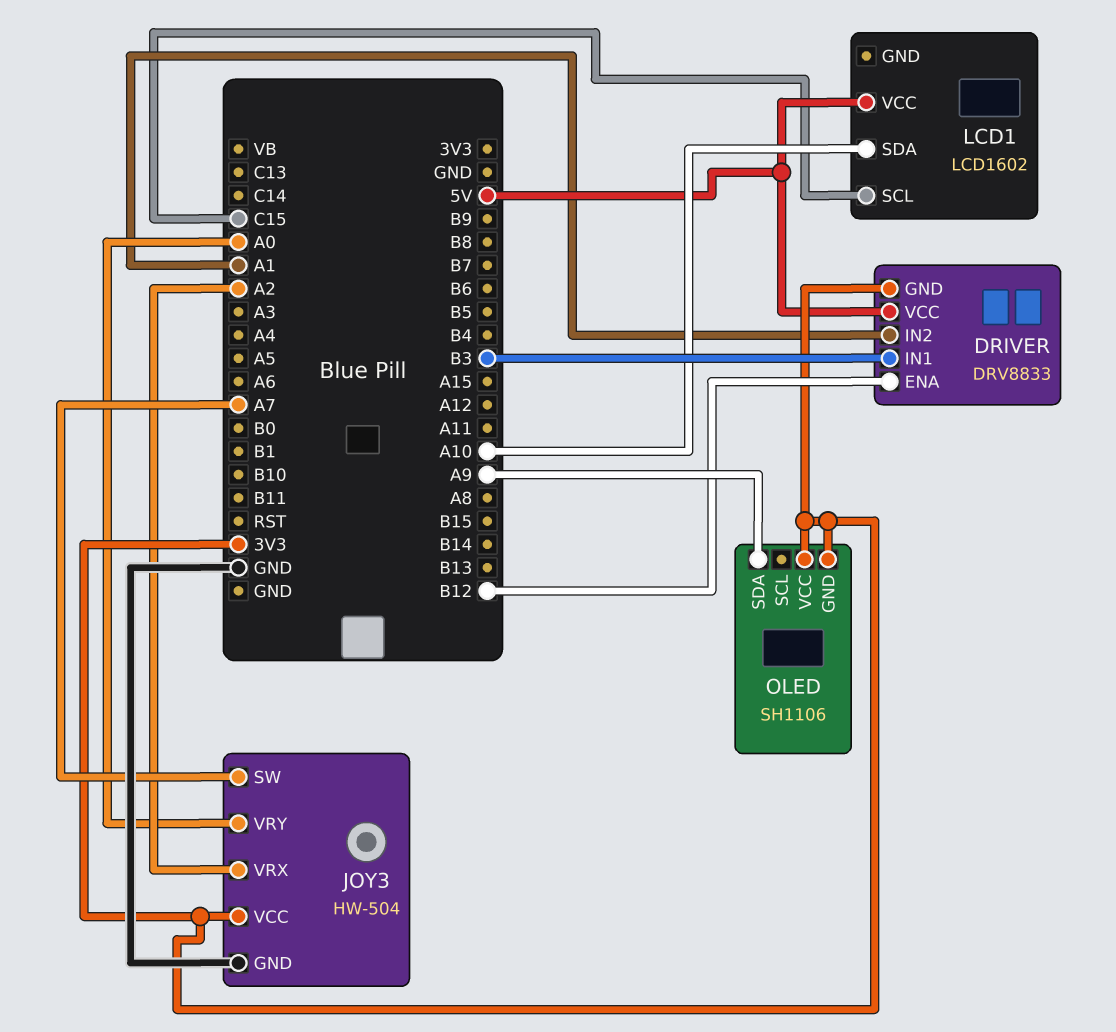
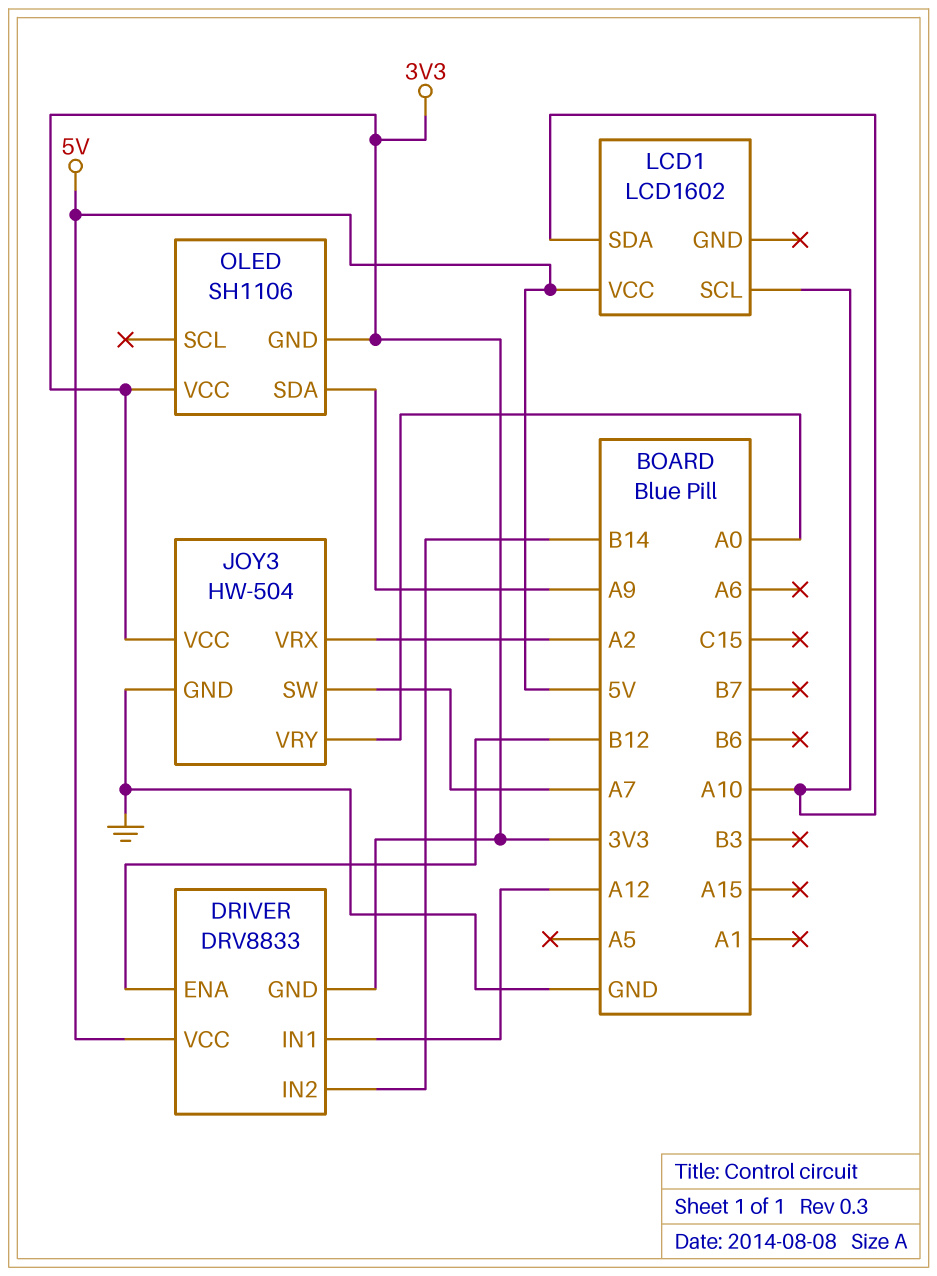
DRIVER pin IN1: B3 -> A12
DRIVER pin IN2: A1 -> B14
LCD1 pin SCL: C15 -> A10

